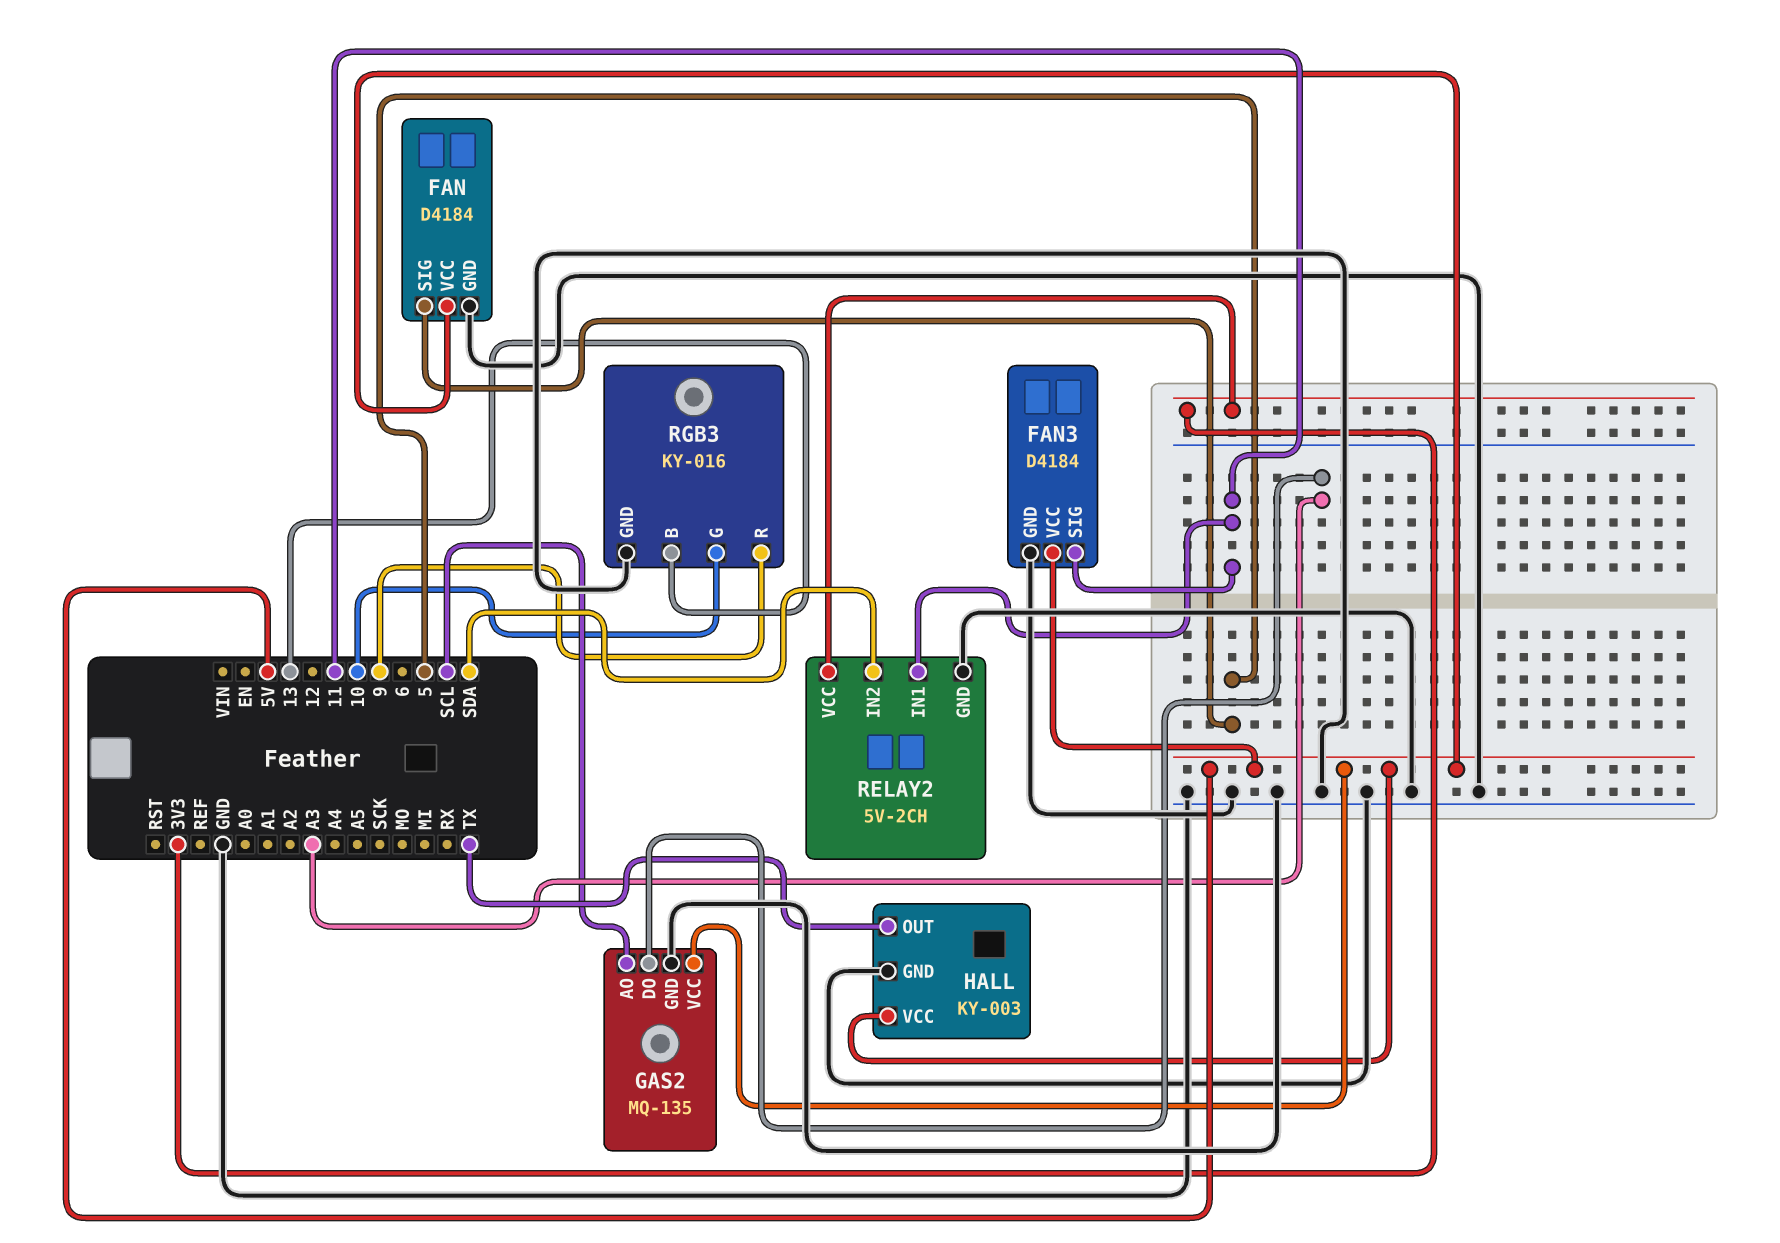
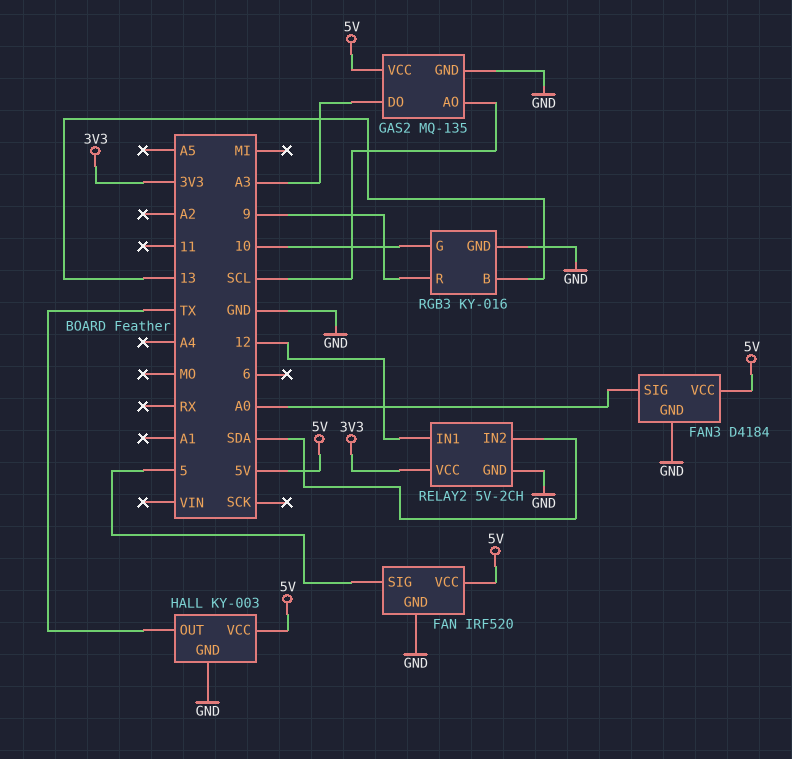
FAN: D4184 -> IRF520
FAN3 pin SIG: 11 -> A0
RELAY2 pin IN1: 11 -> 12

